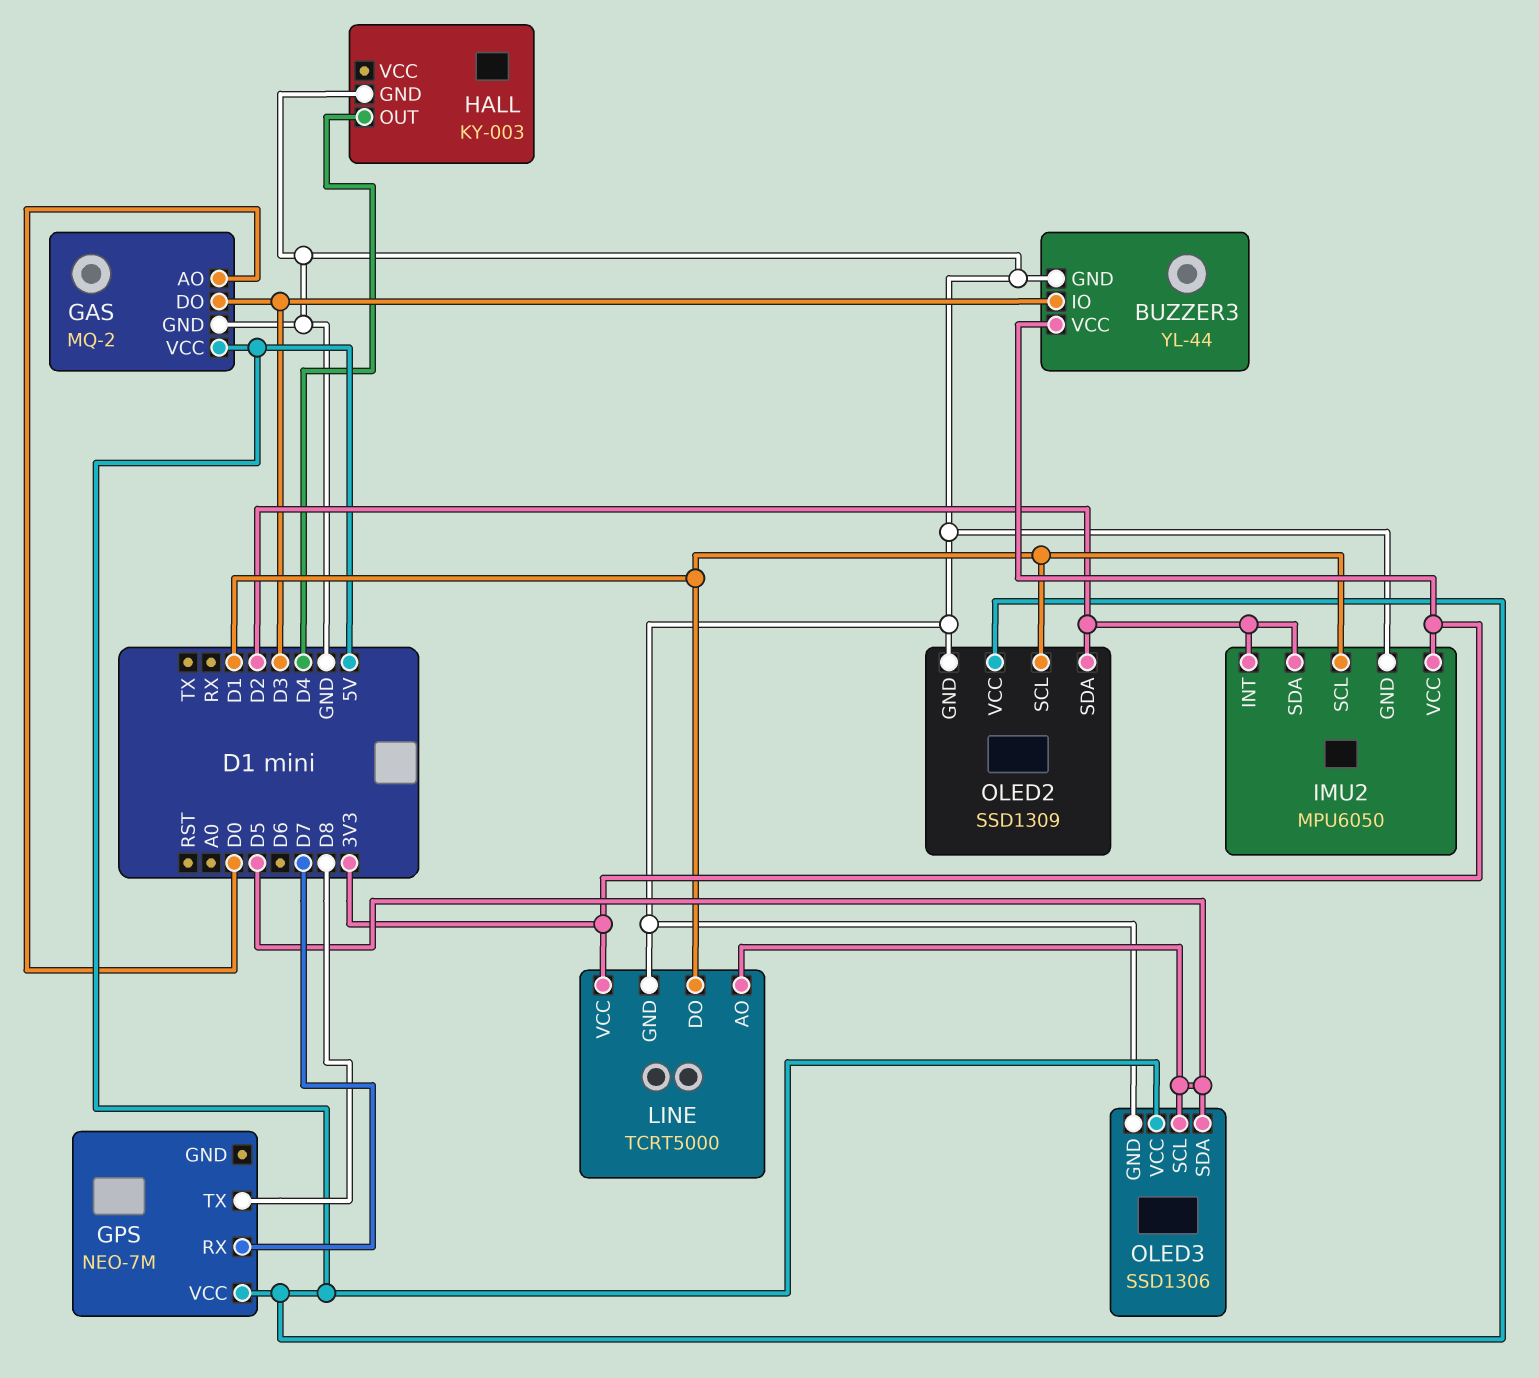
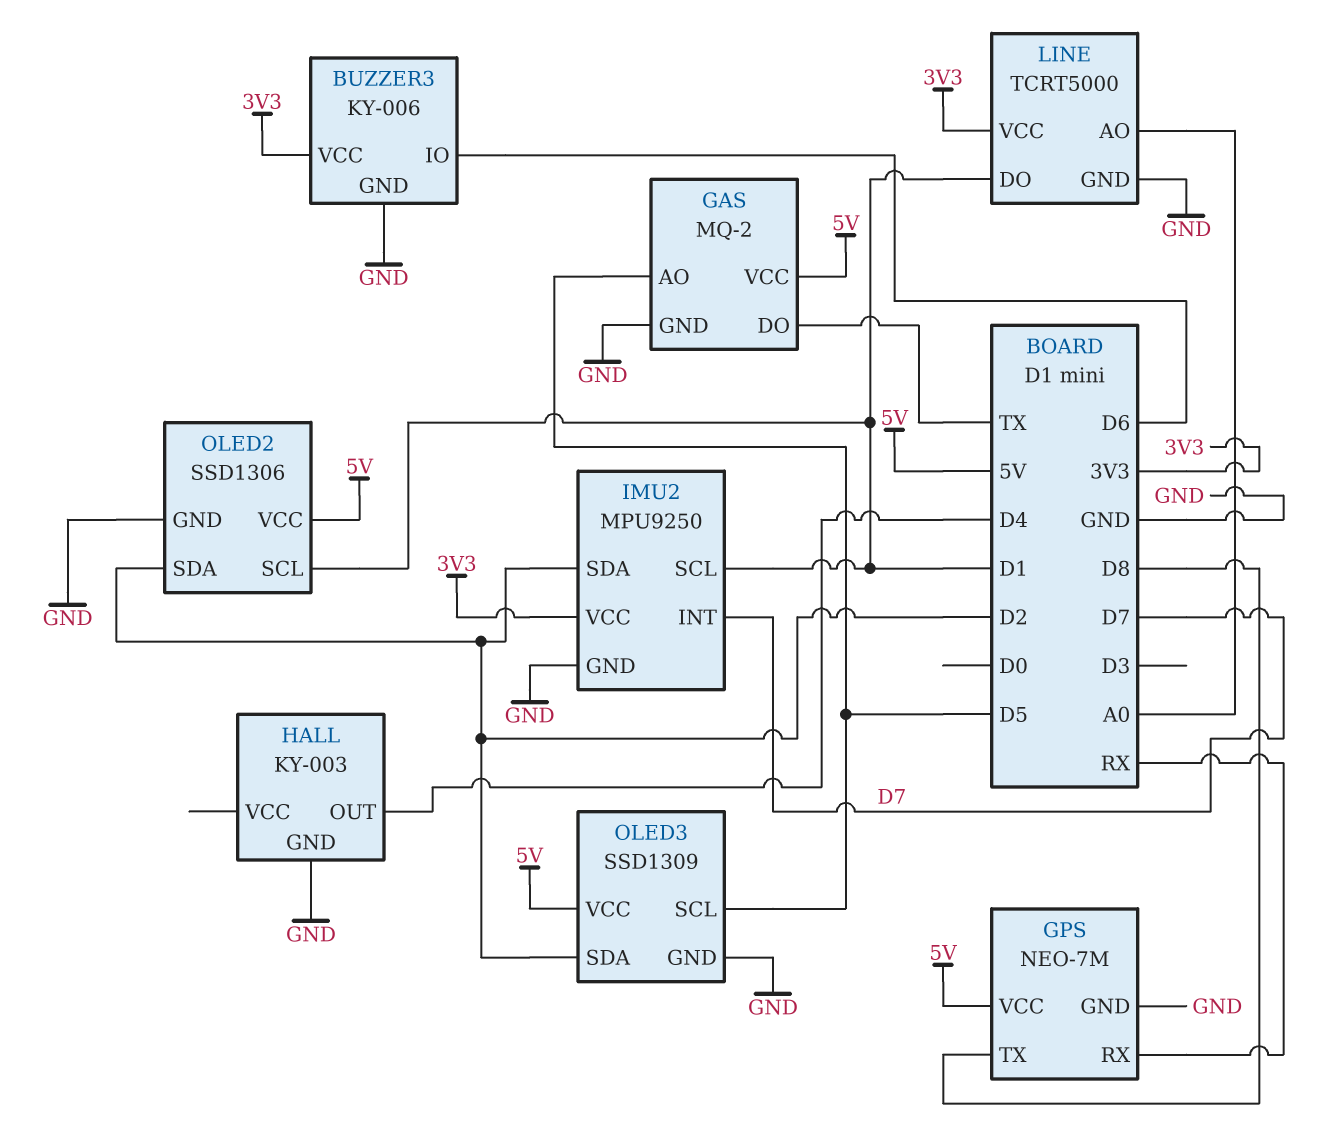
BUZZER3: YL-44 -> KY-006
BUZZER3 pin IO: D3 -> D6
GAS pin AO: D0 -> D5
GAS pin DO: D3 -> TX
GPS pin GND: none -> GND
GPS pin RX: D7 -> RX
IMU2: MPU6050 -> MPU9250
IMU2 pin INT: D2 -> D7
LINE pin AO: D5 -> A0
OLED2: SSD1309 -> SSD1306
OLED3: SSD1306 -> SSD1309
OLED3 pin SDA: D5 -> D2

